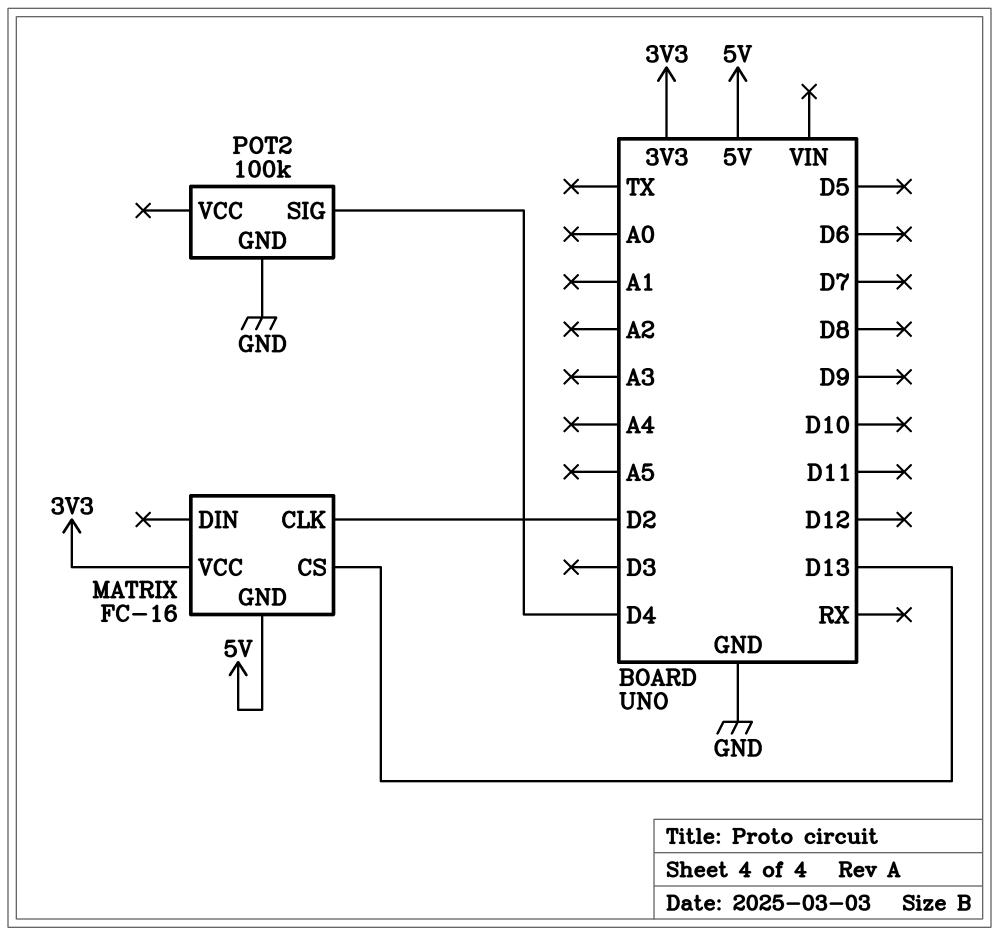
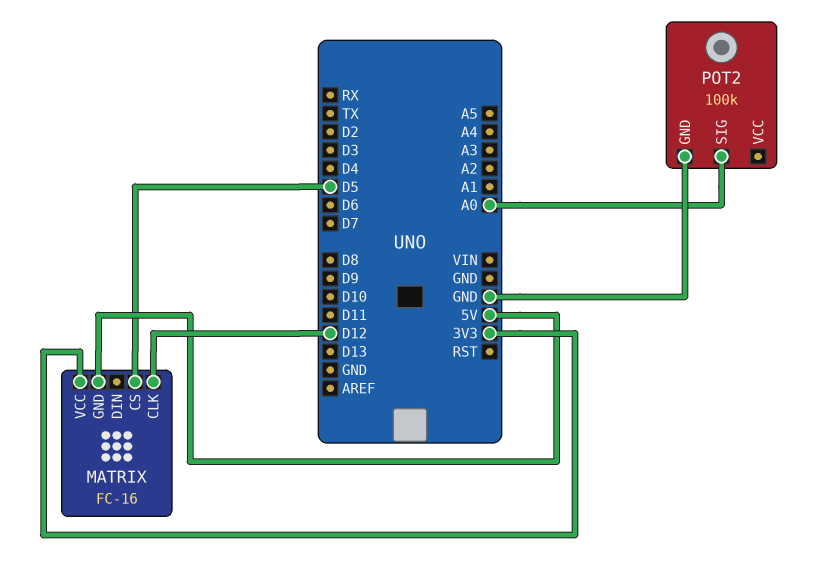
MATRIX pin CLK: D2 -> D12
MATRIX pin CS: D13 -> D5
POT2 pin SIG: D4 -> A0

